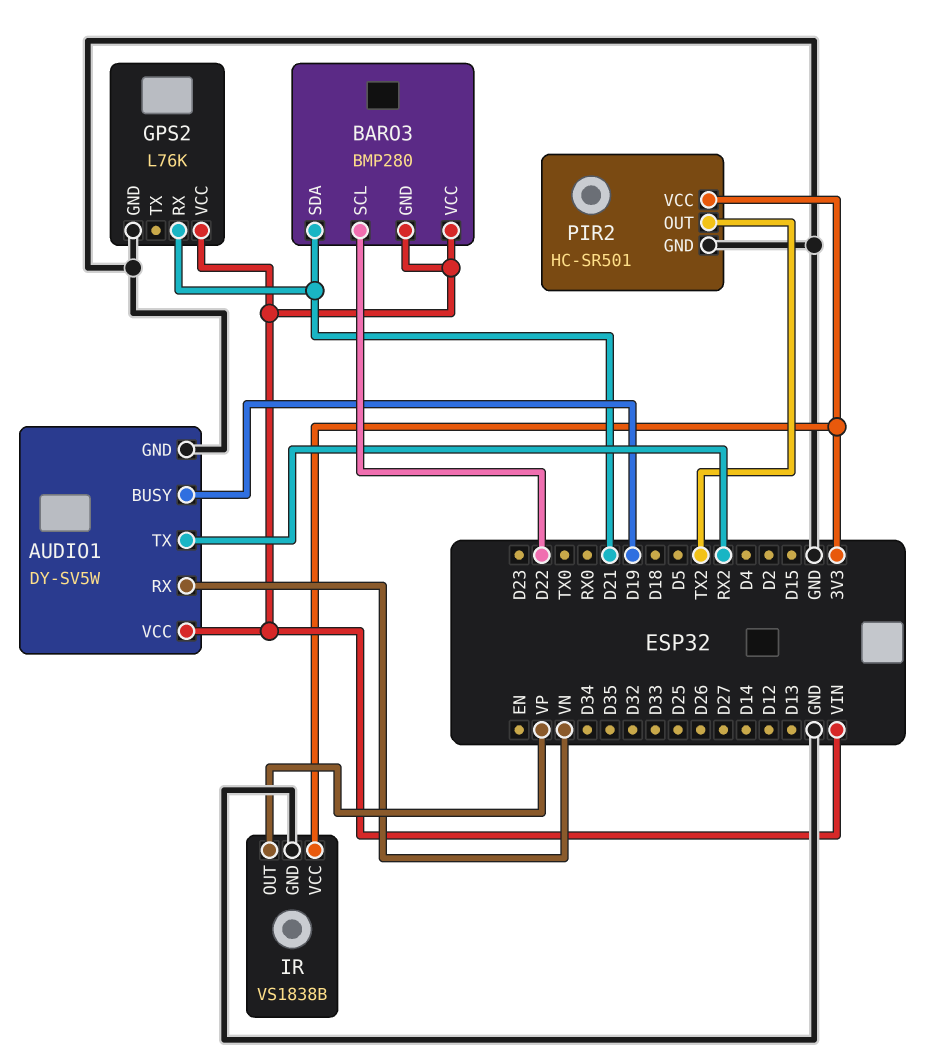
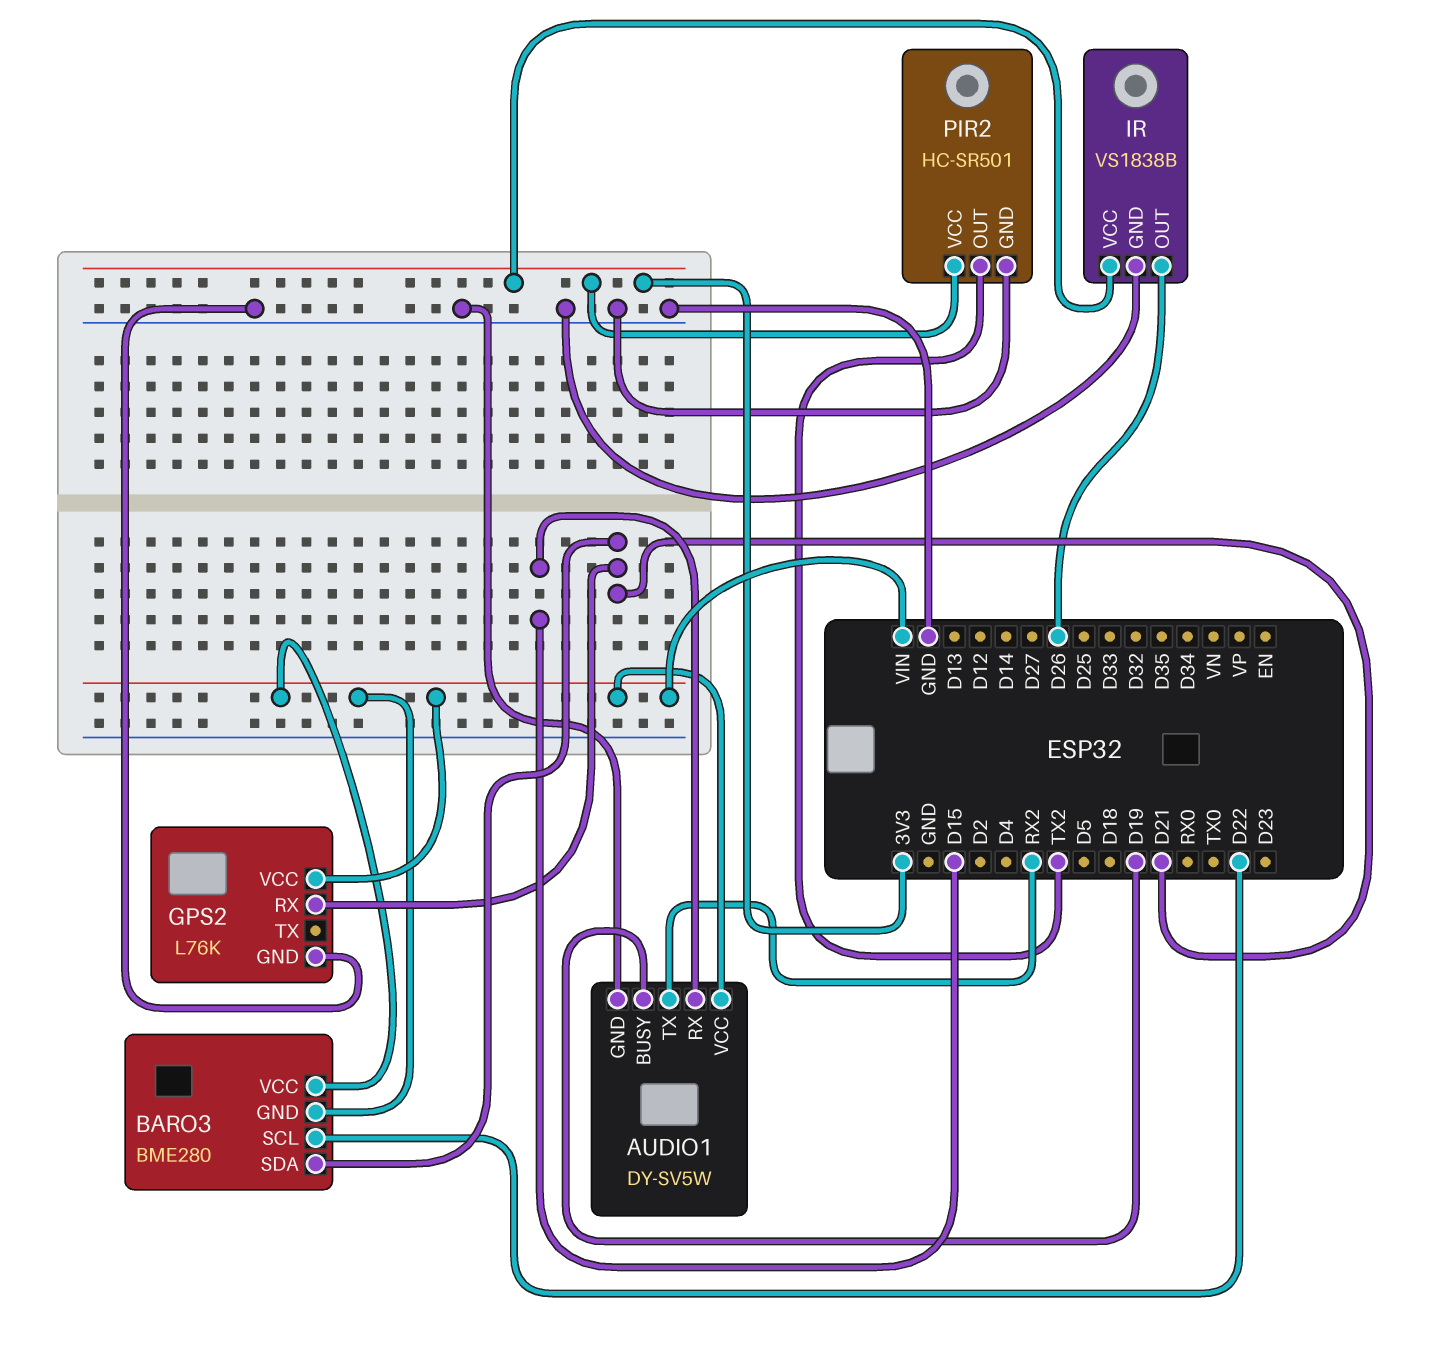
AUDIO1 pin RX: VN -> D15
BARO3: BMP280 -> BME280
IR pin OUT: VP -> D26

